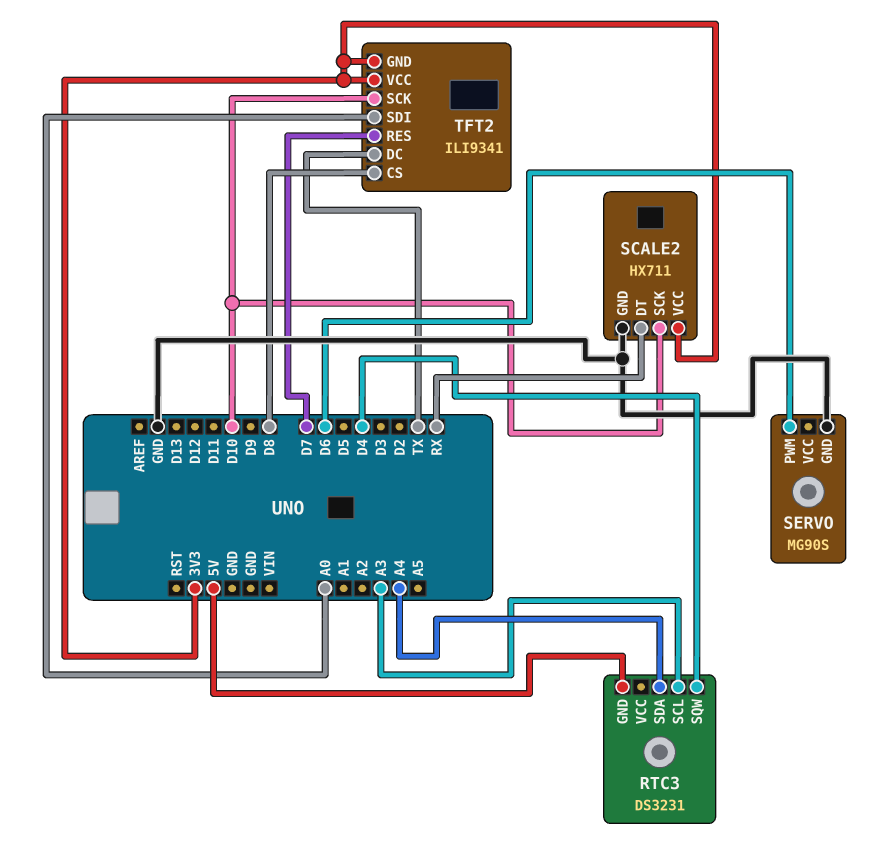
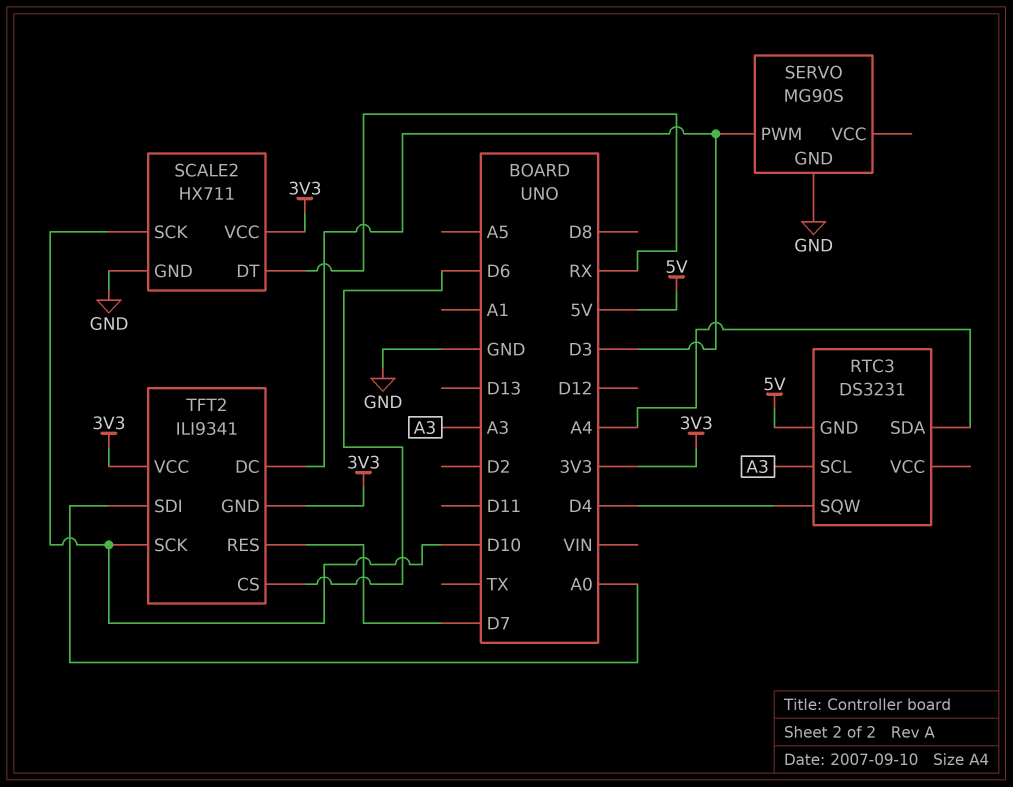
SERVO pin PWM: D6 -> D3
TFT2 pin CS: D8 -> D6
TFT2 pin DC: TX -> D3

